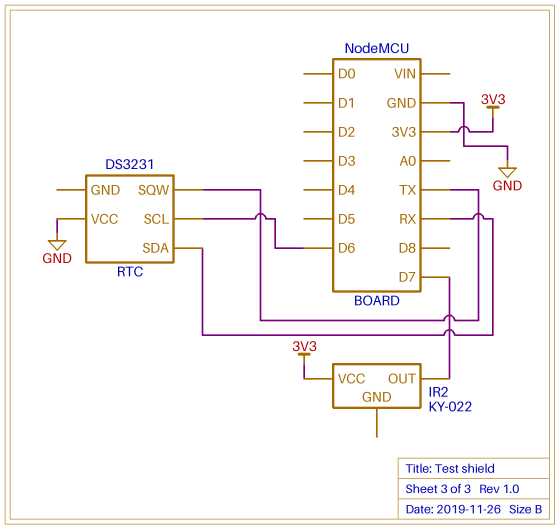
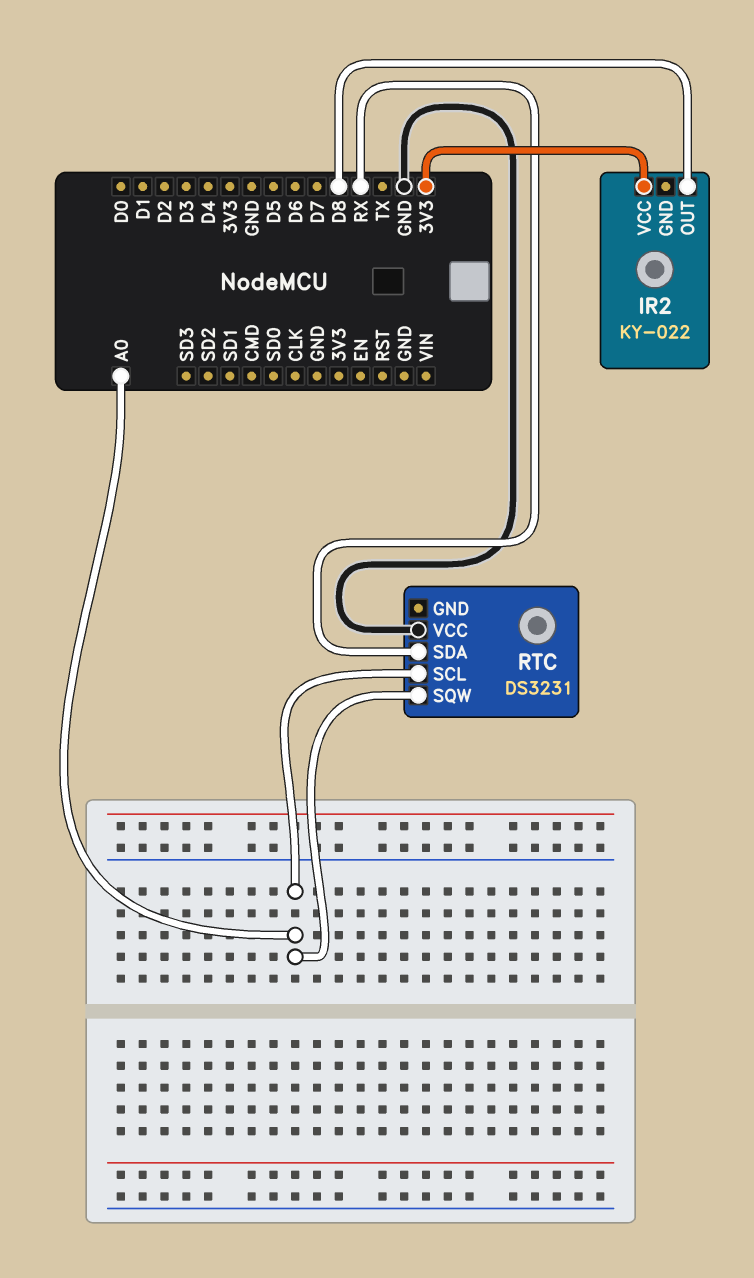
IR2 pin OUT: D7 -> D8
RTC pin SCL: D6 -> A0
RTC pin SQW: TX -> A0

